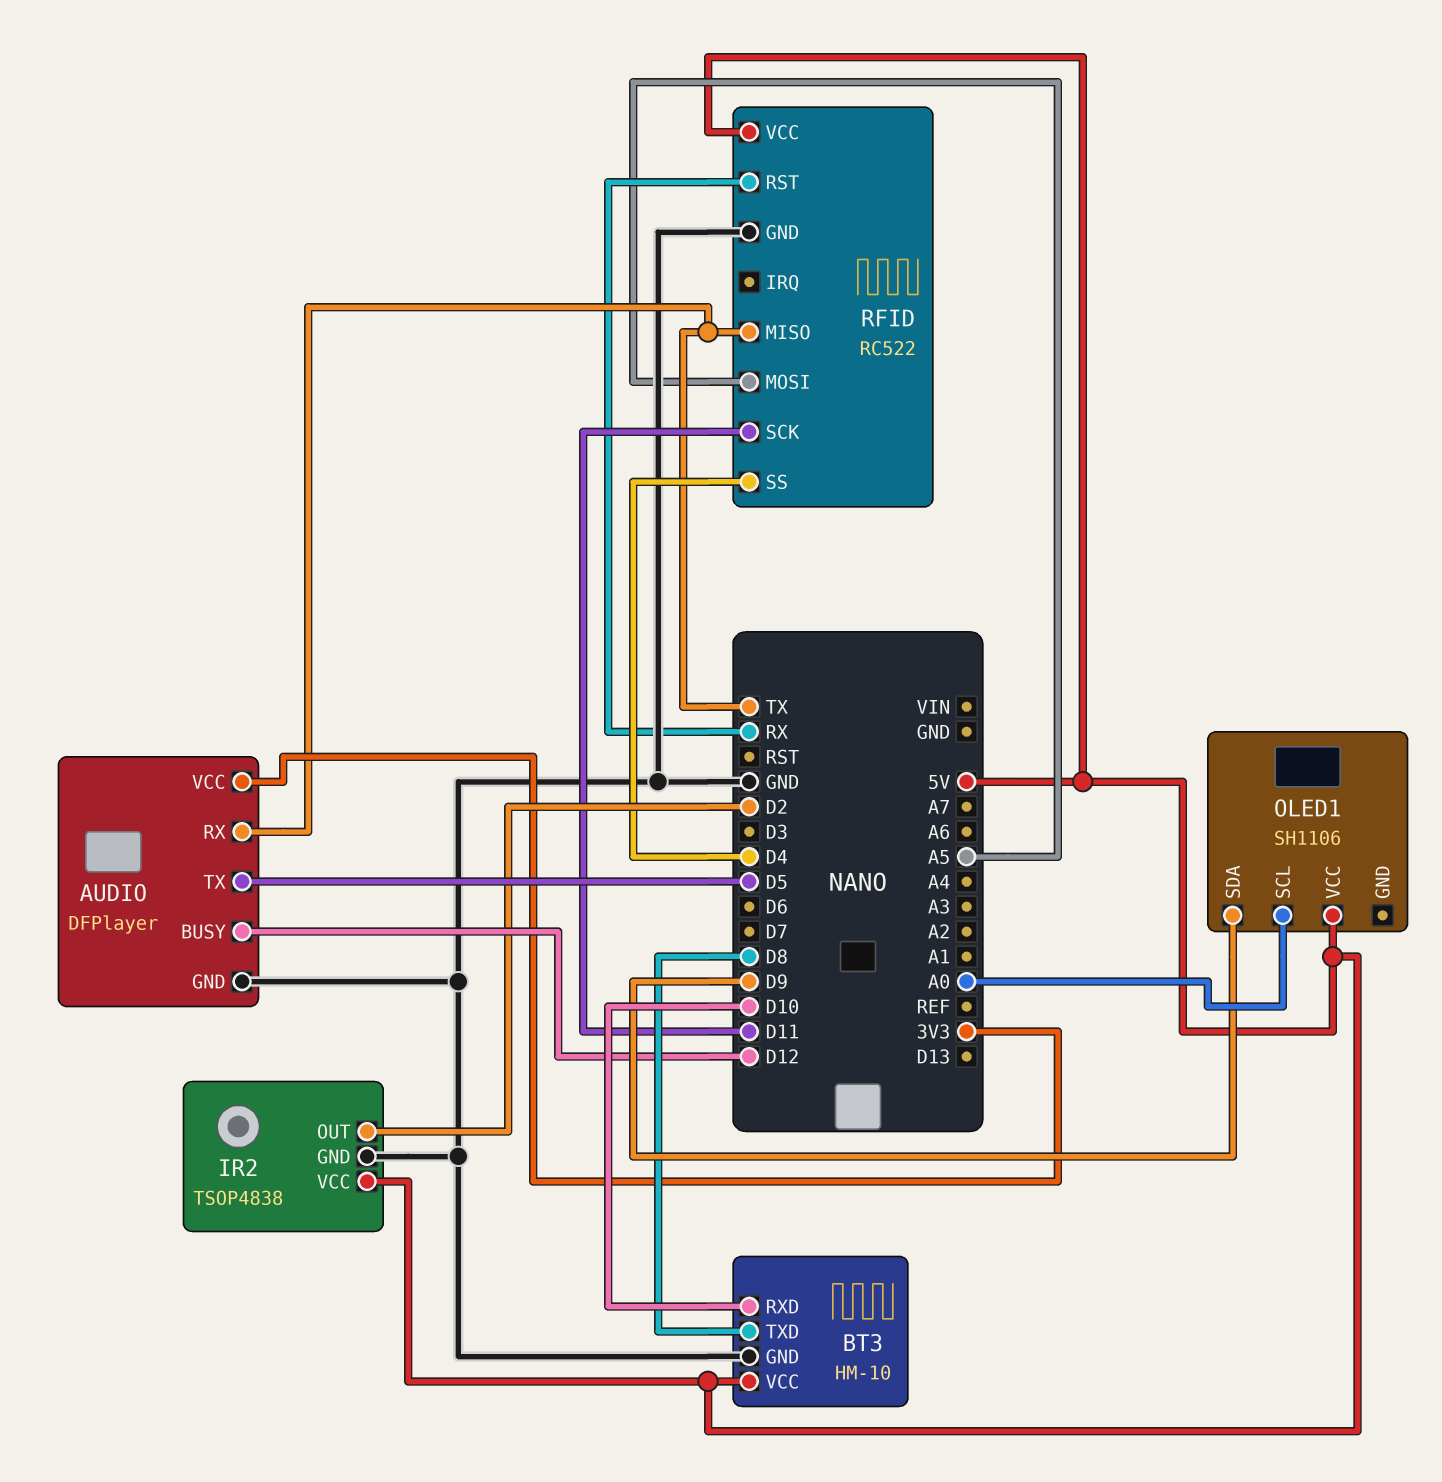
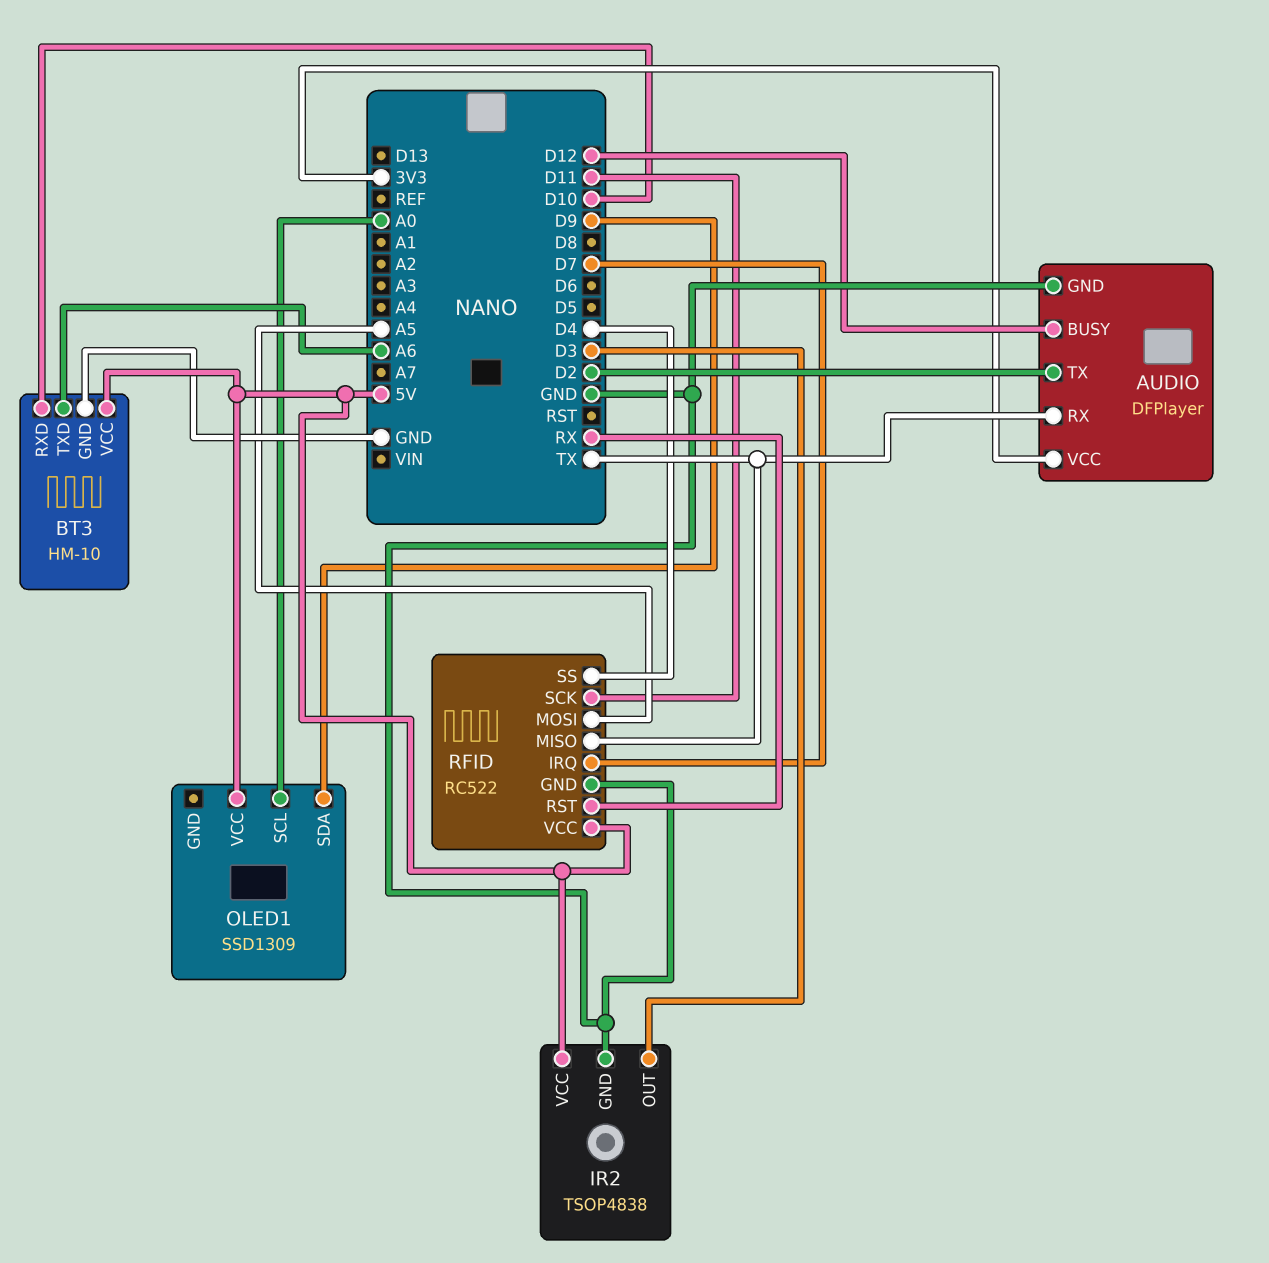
AUDIO pin TX: D5 -> D2
BT3 pin TXD: D8 -> A6
IR2 pin OUT: D2 -> D3
OLED1: SH1106 -> SSD1309
RFID pin IRQ: none -> D7

